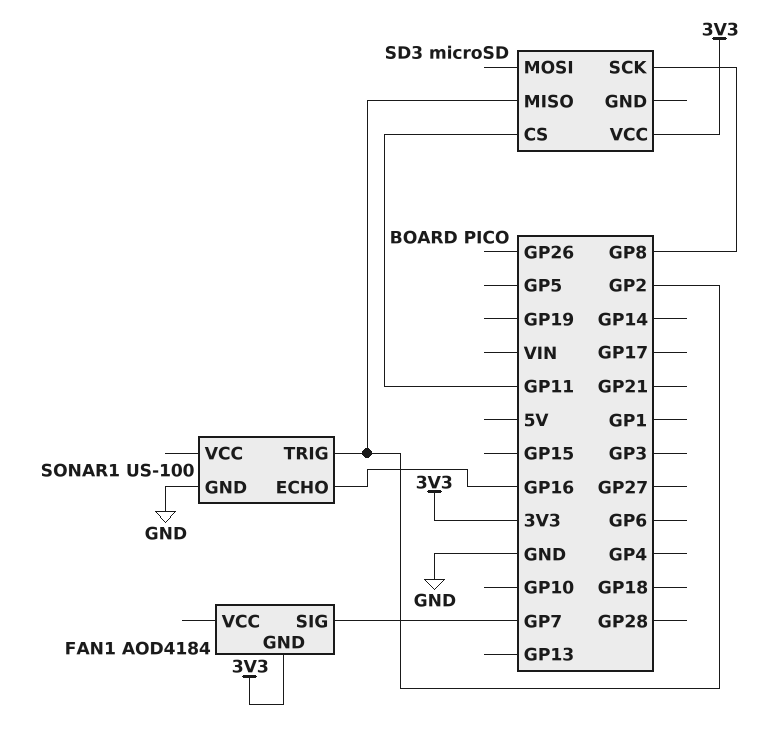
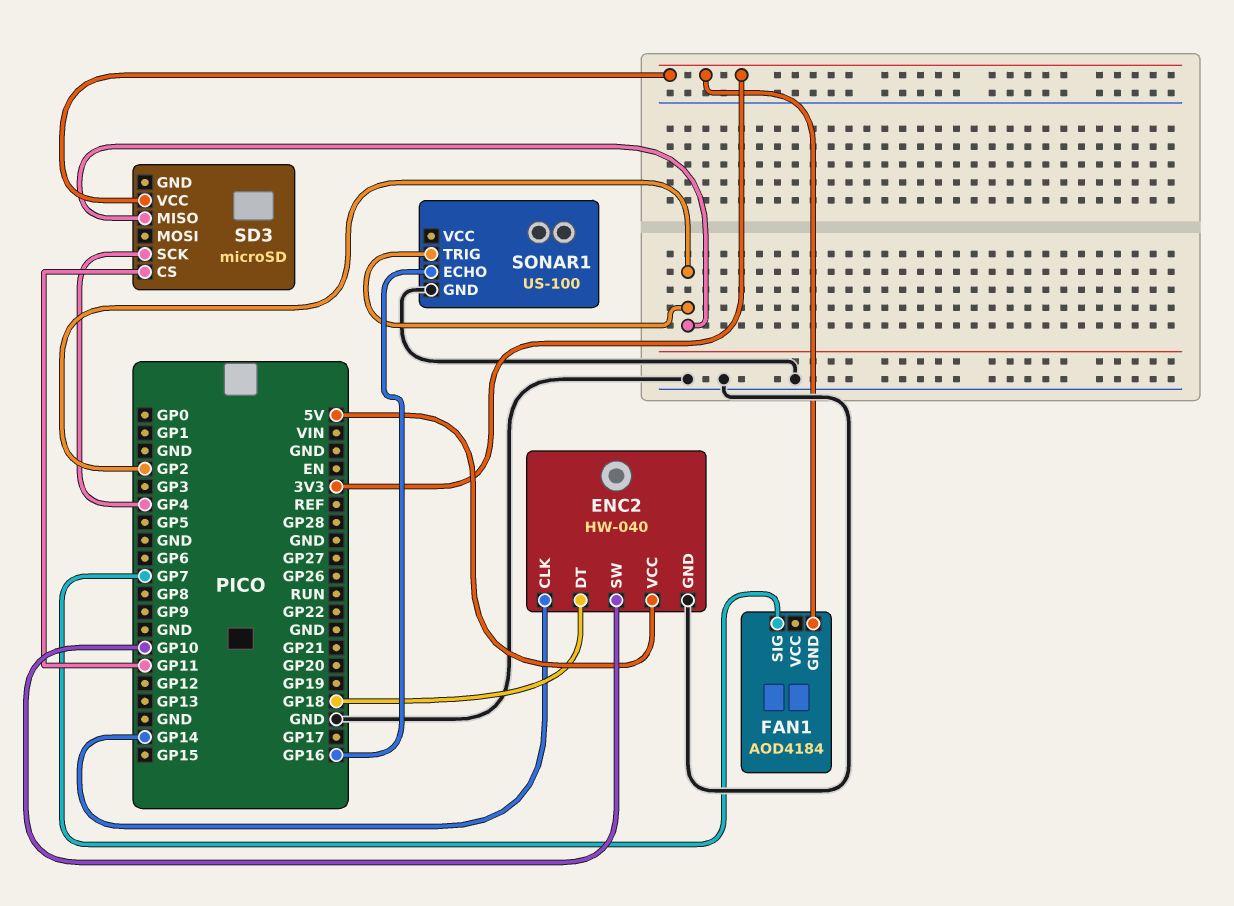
ENC2: none -> HW-040
ENC2 pin CLK: none -> GP14
ENC2 pin DT: none -> GP18
ENC2 pin GND: none -> GND
ENC2 pin SW: none -> GP10
ENC2 pin VCC: none -> 5V
SD3 pin SCK: GP8 -> GP4

